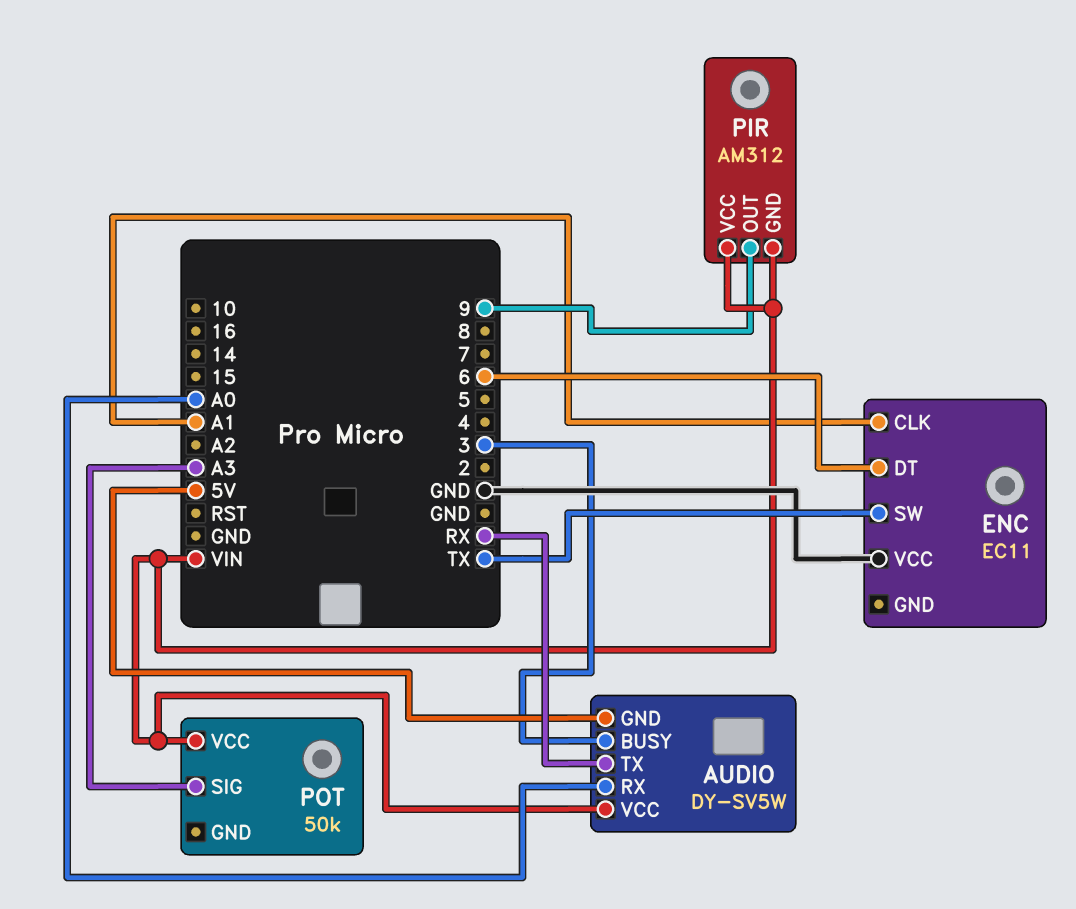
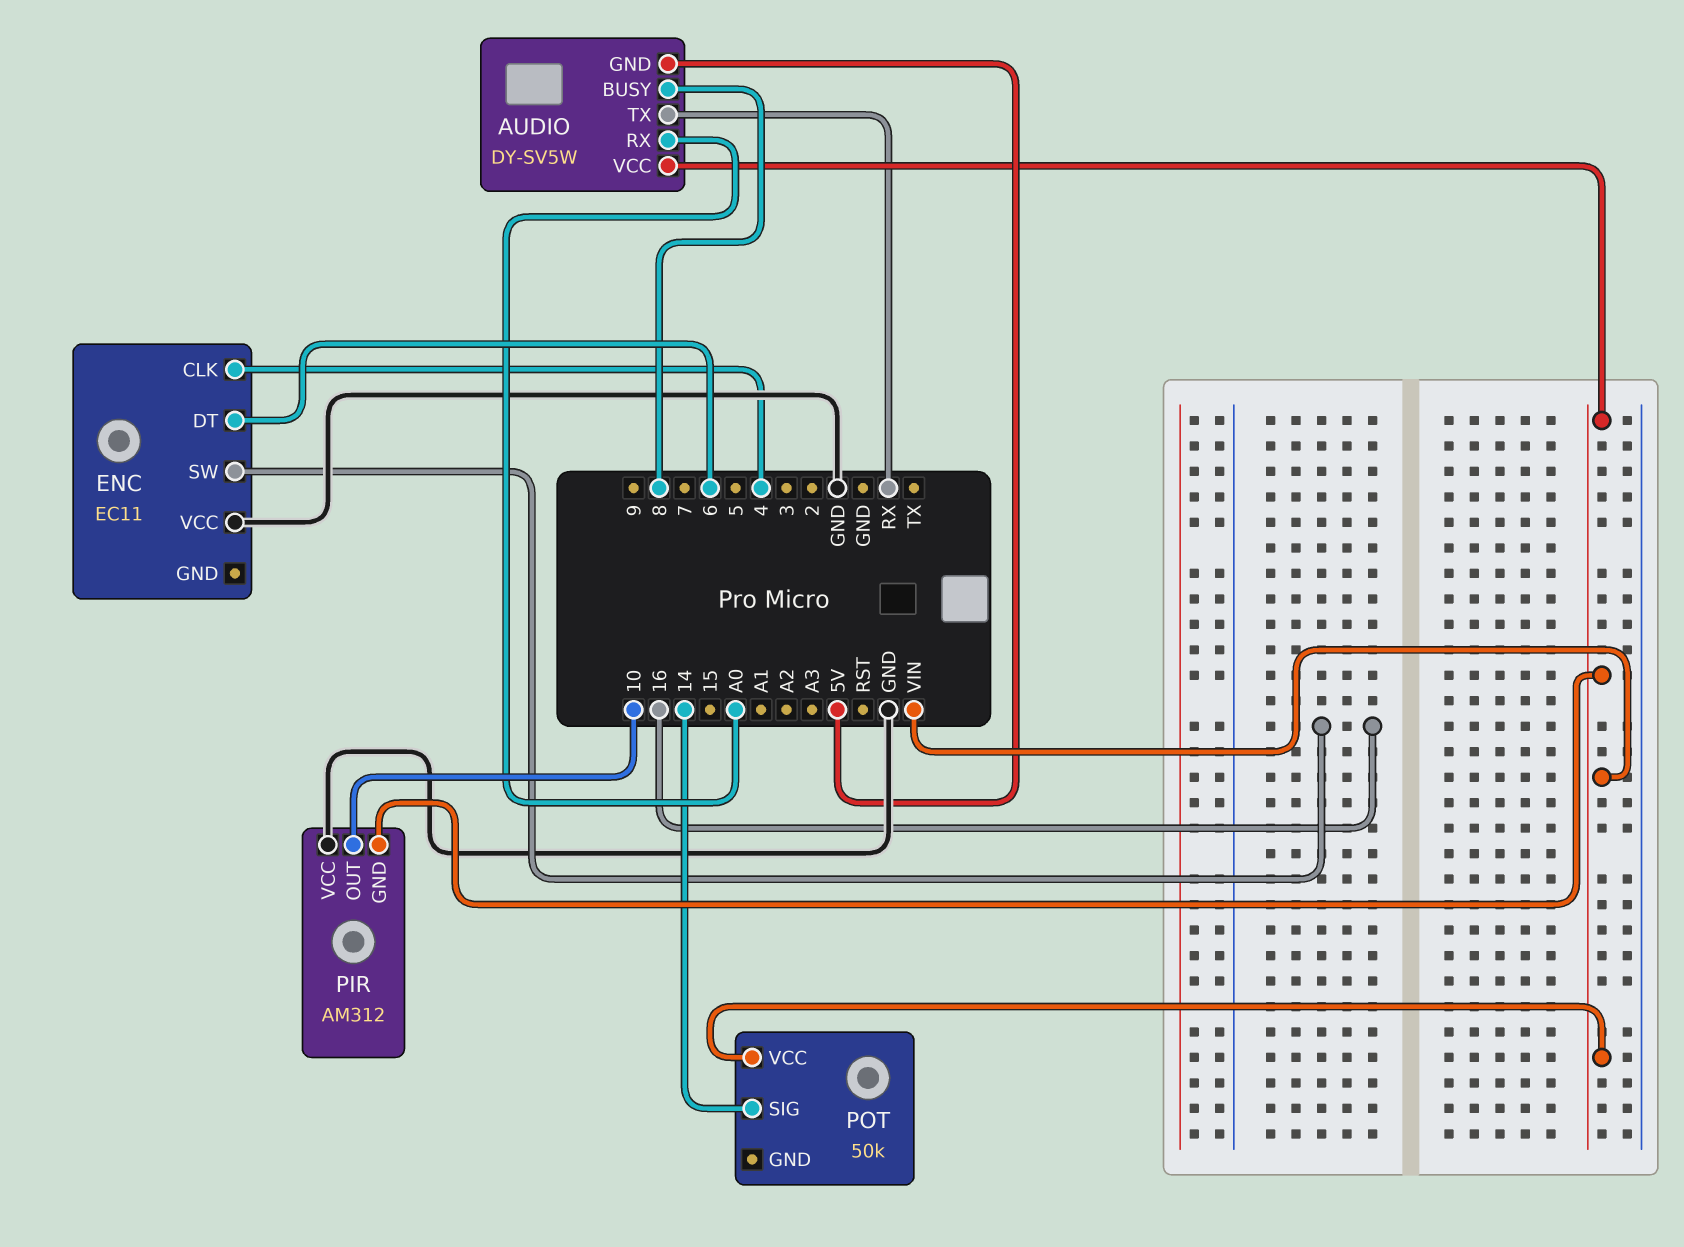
AUDIO pin BUSY: 3 -> 8
ENC pin CLK: A1 -> 4
ENC pin SW: TX -> 16
PIR pin OUT: 9 -> 10
PIR pin VCC: VIN -> GND
POT pin SIG: A3 -> 14

